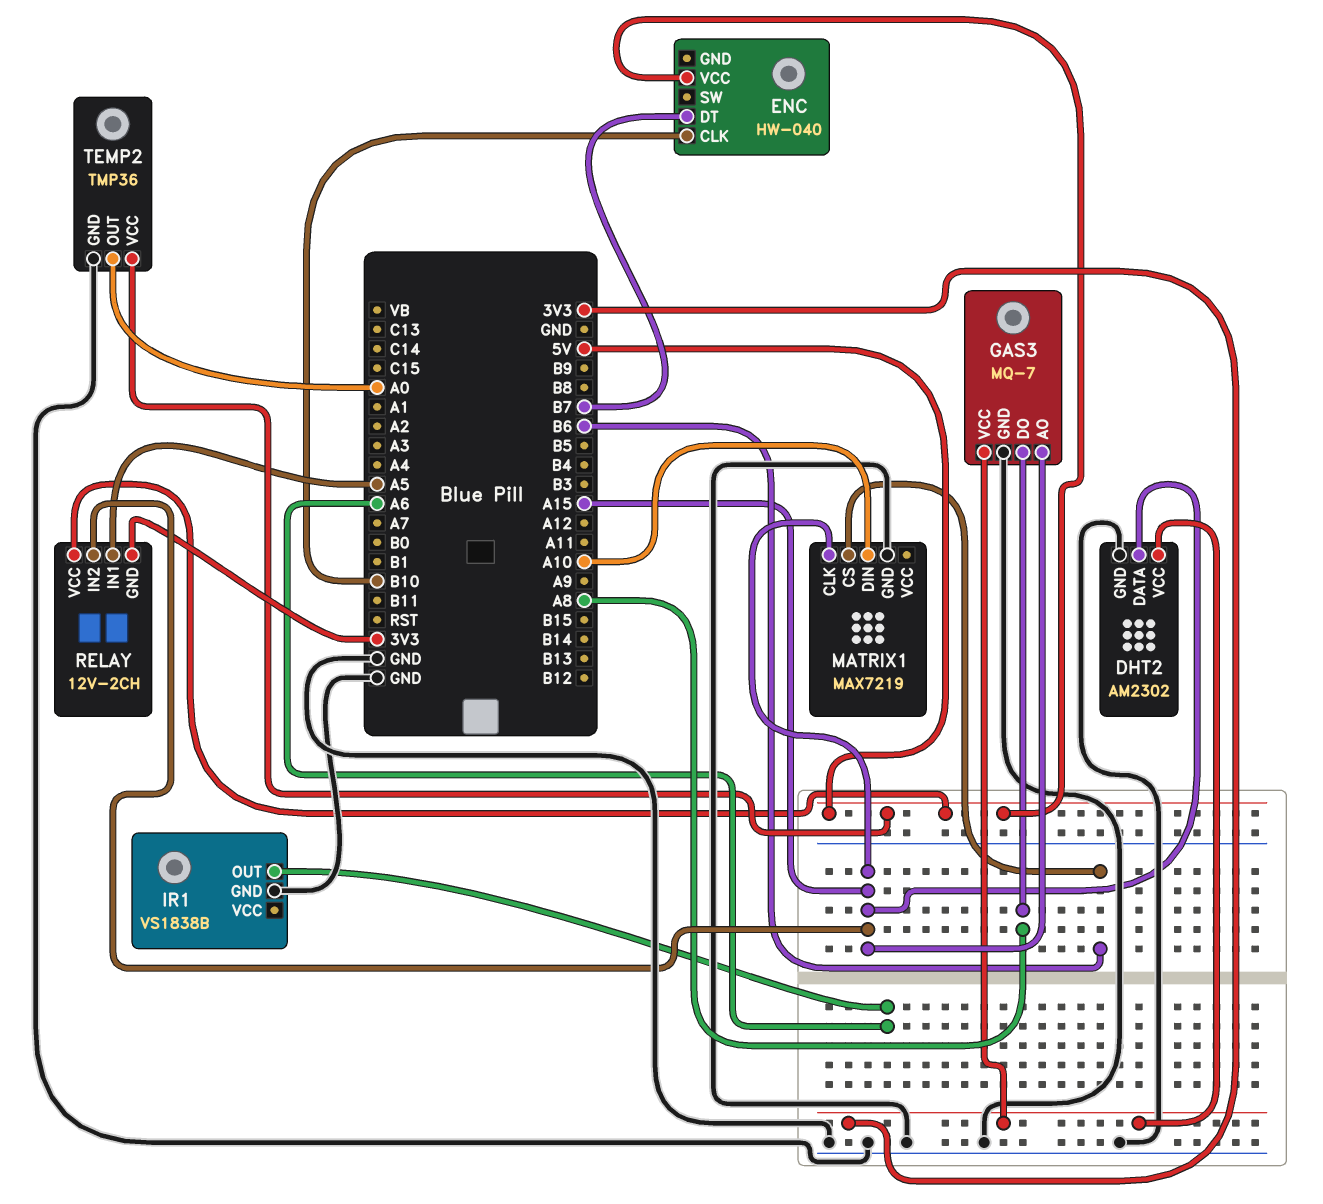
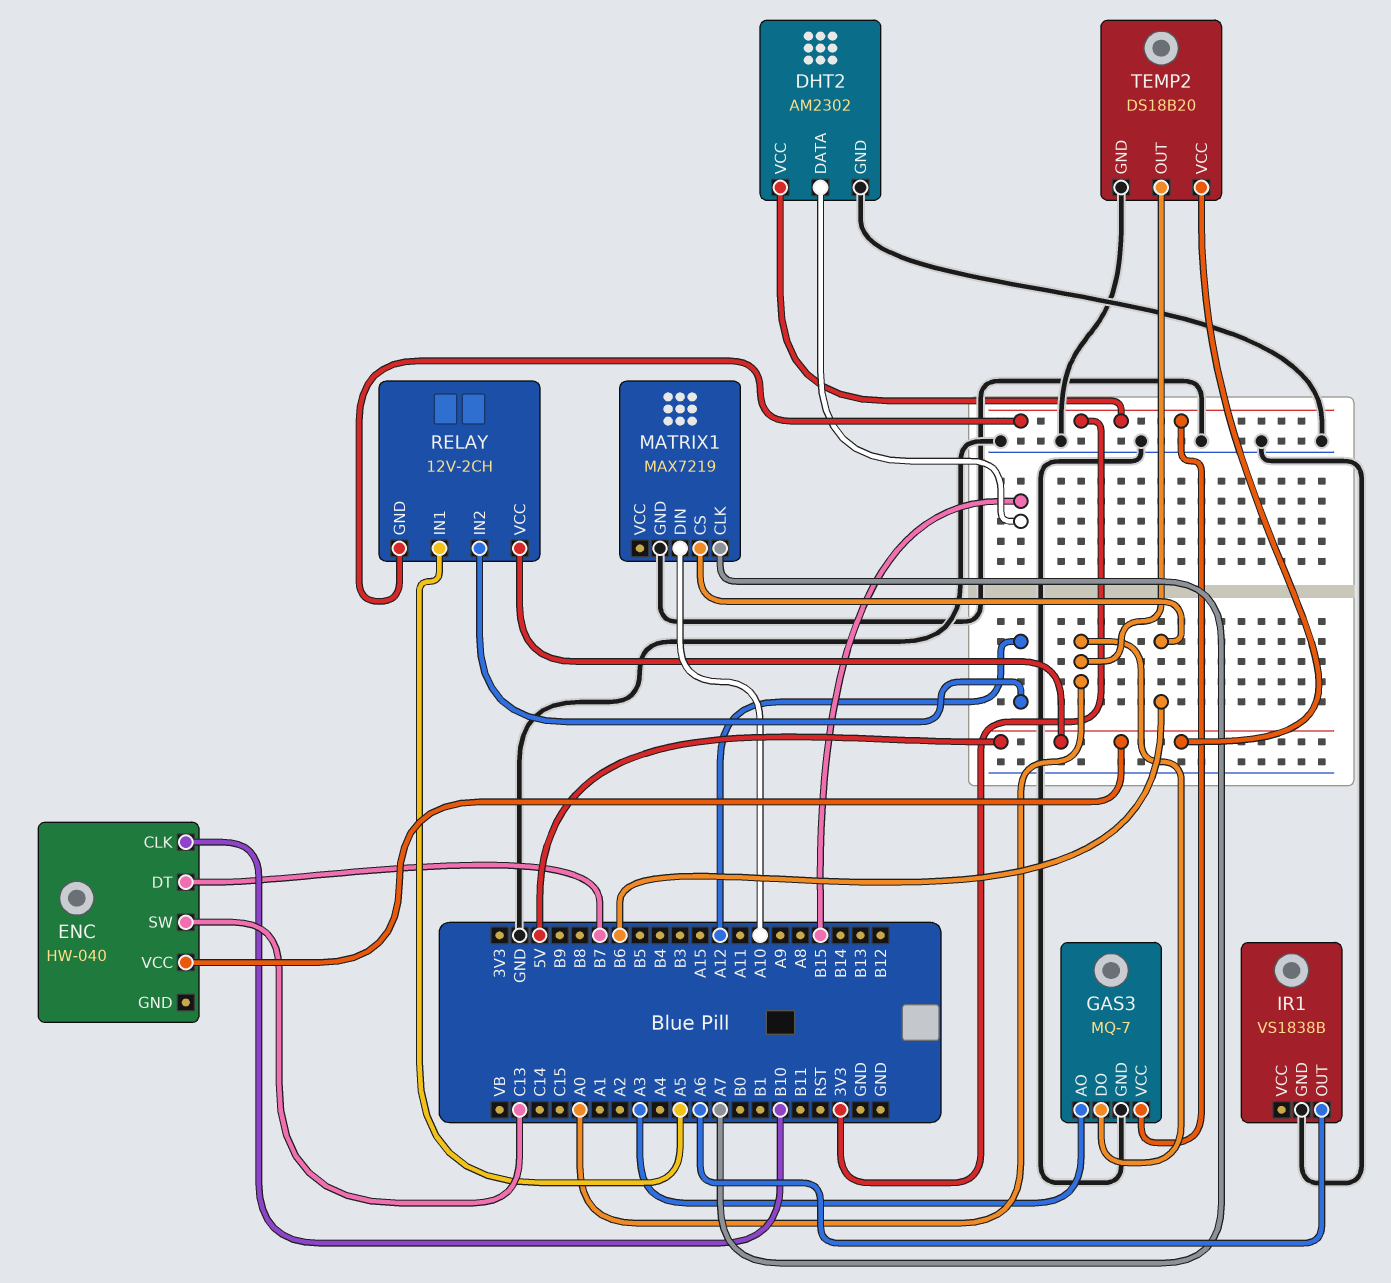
DHT2 pin DATA: A15 -> B15
ENC pin SW: none -> C13
GAS3 pin AO: A15 -> A3
GAS3 pin DO: A8 -> A0
MATRIX1 pin CLK: A15 -> A7
RELAY pin IN2: A15 -> A12
TEMP2: TMP36 -> DS18B20

